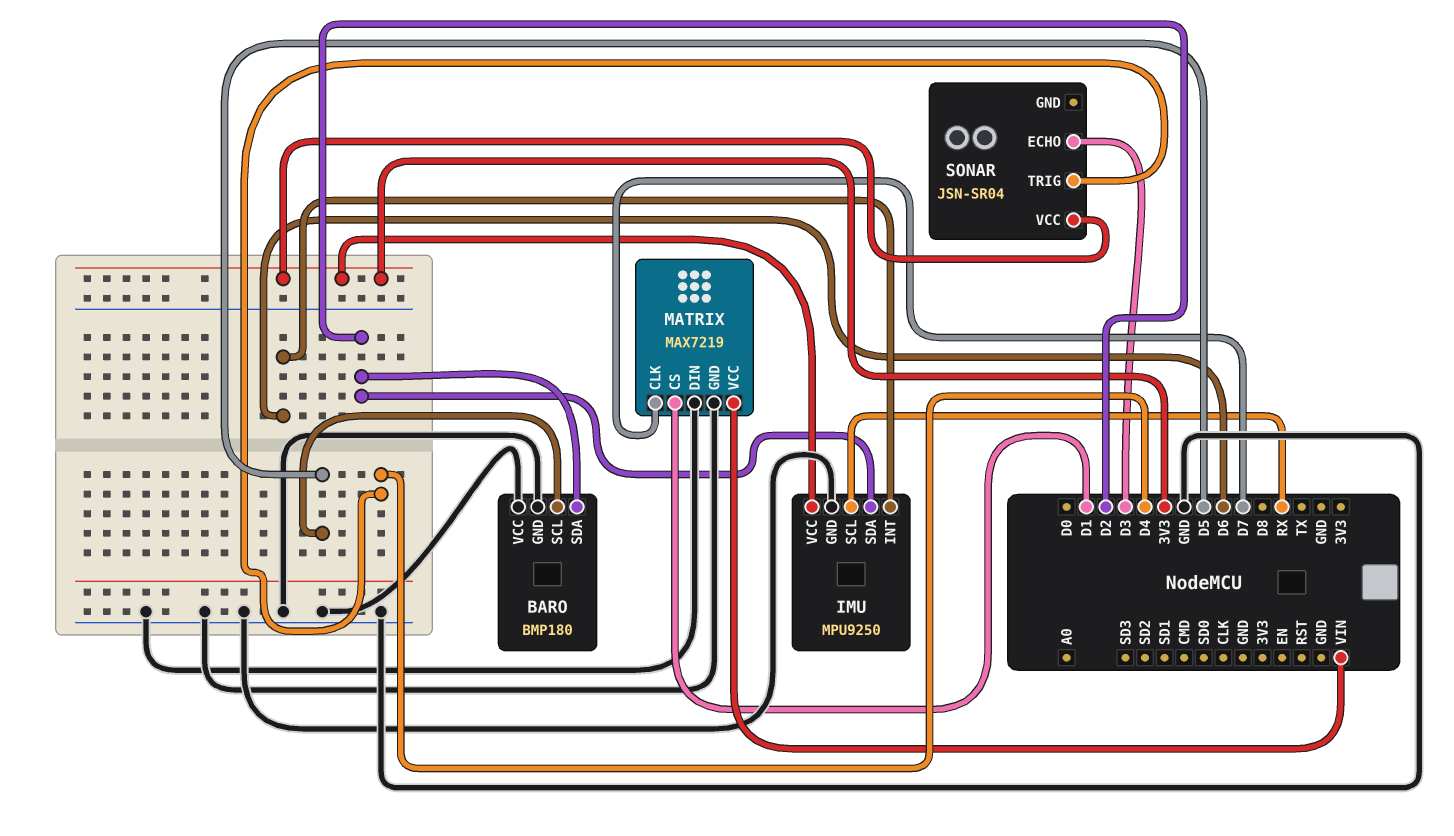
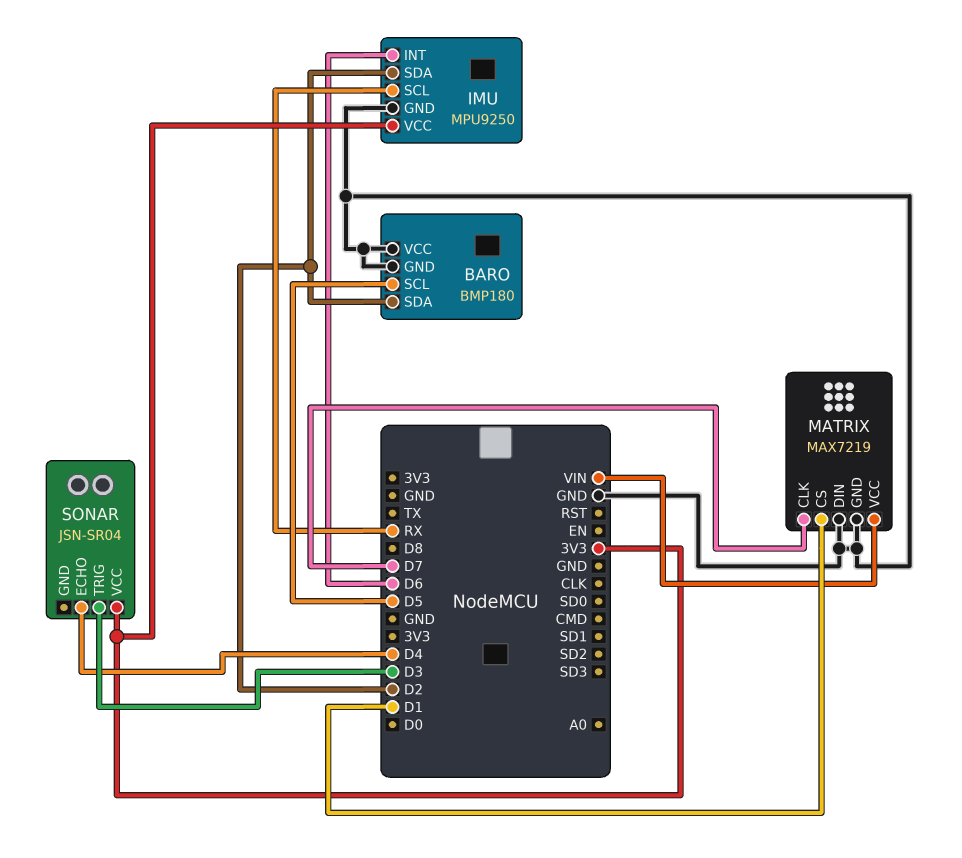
SONAR pin ECHO: D3 -> D4
SONAR pin TRIG: D4 -> D3

